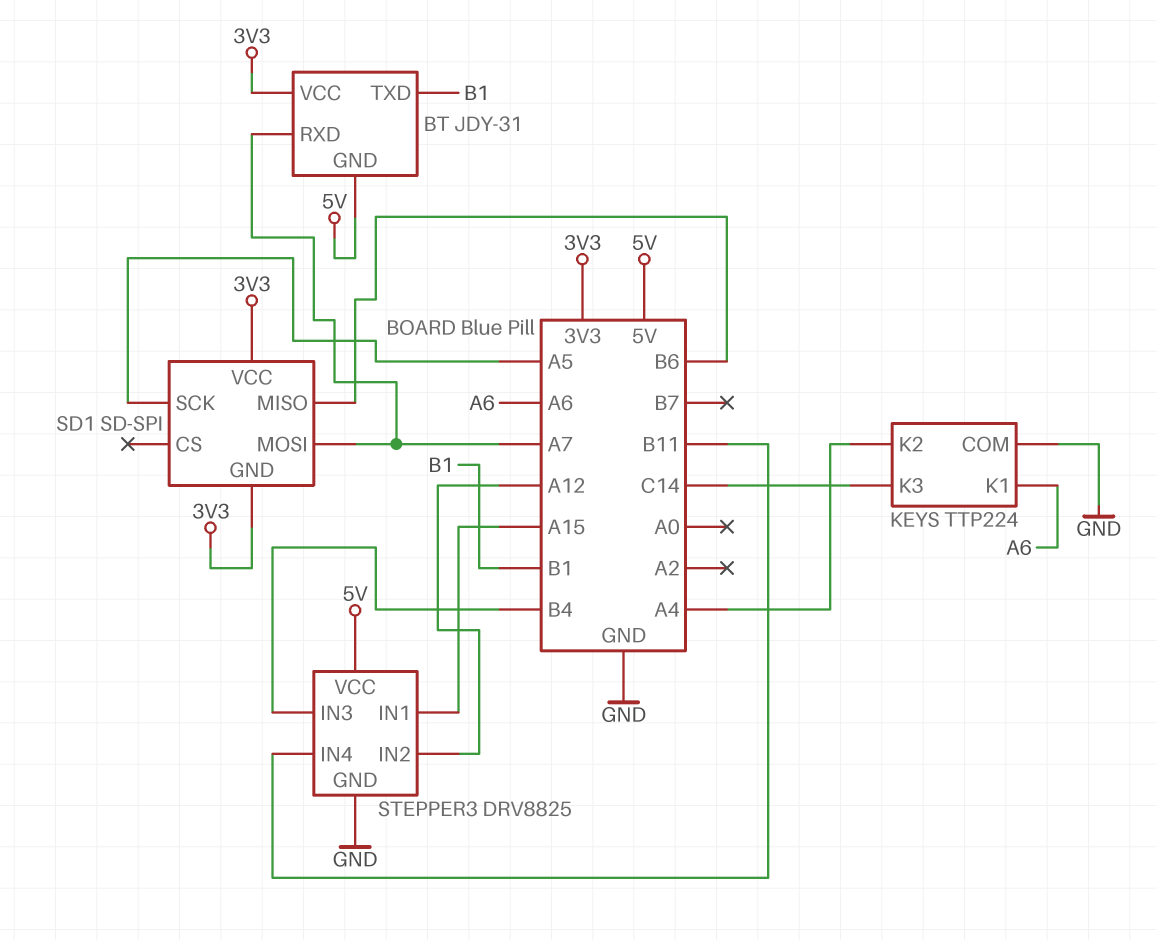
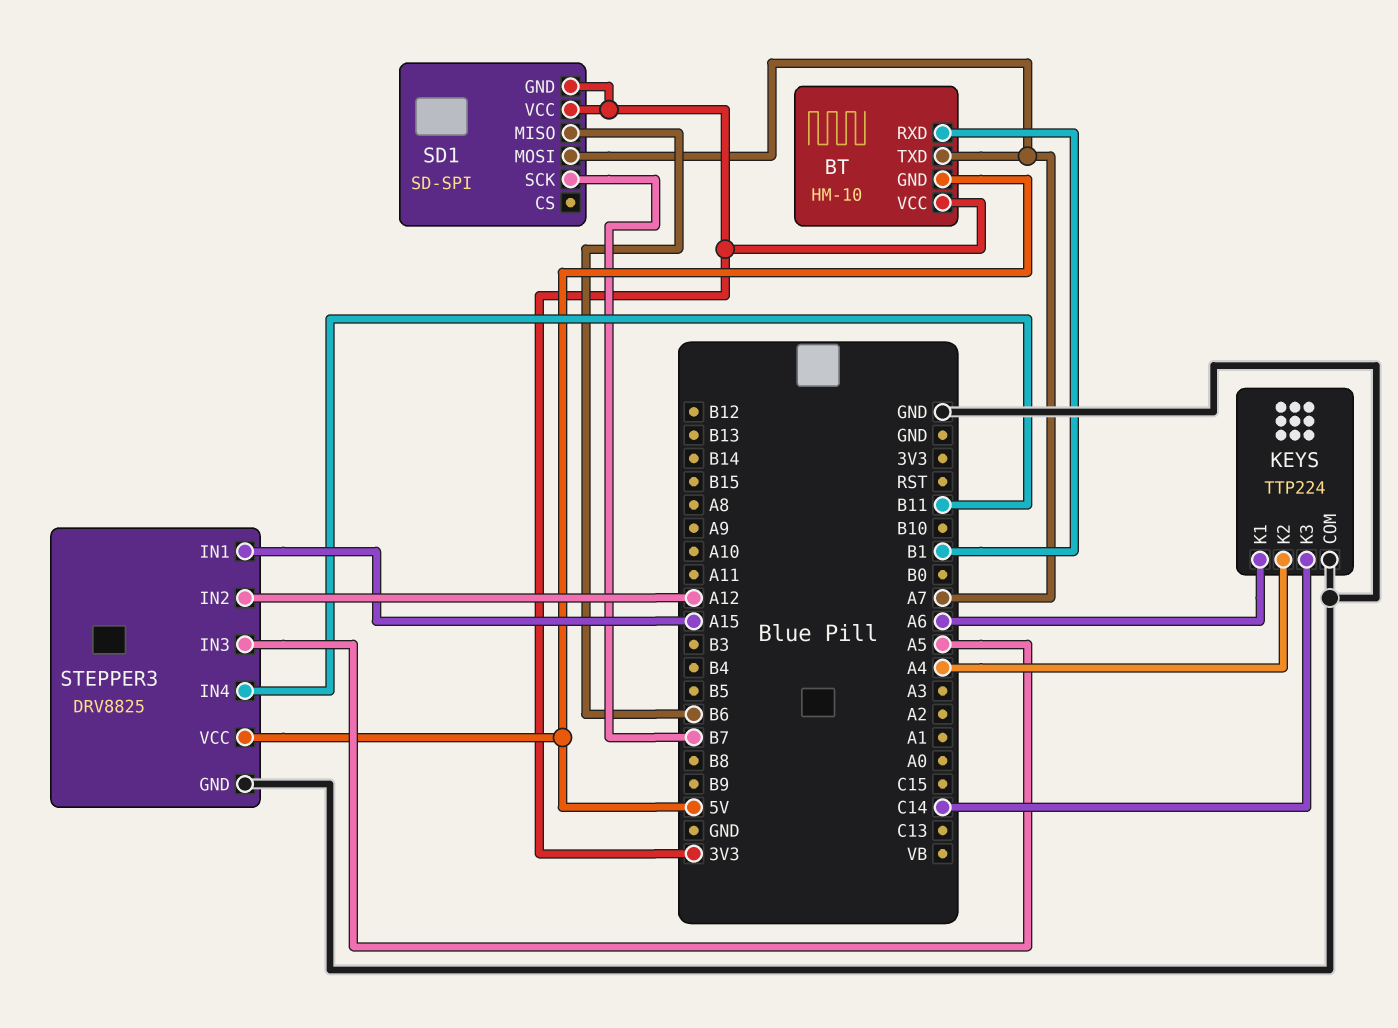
BT: JDY-31 -> HM-10
BT pin RXD: A7 -> B1
BT pin TXD: B1 -> A7
SD1 pin SCK: A5 -> B7
STEPPER3 pin IN3: B4 -> A5

